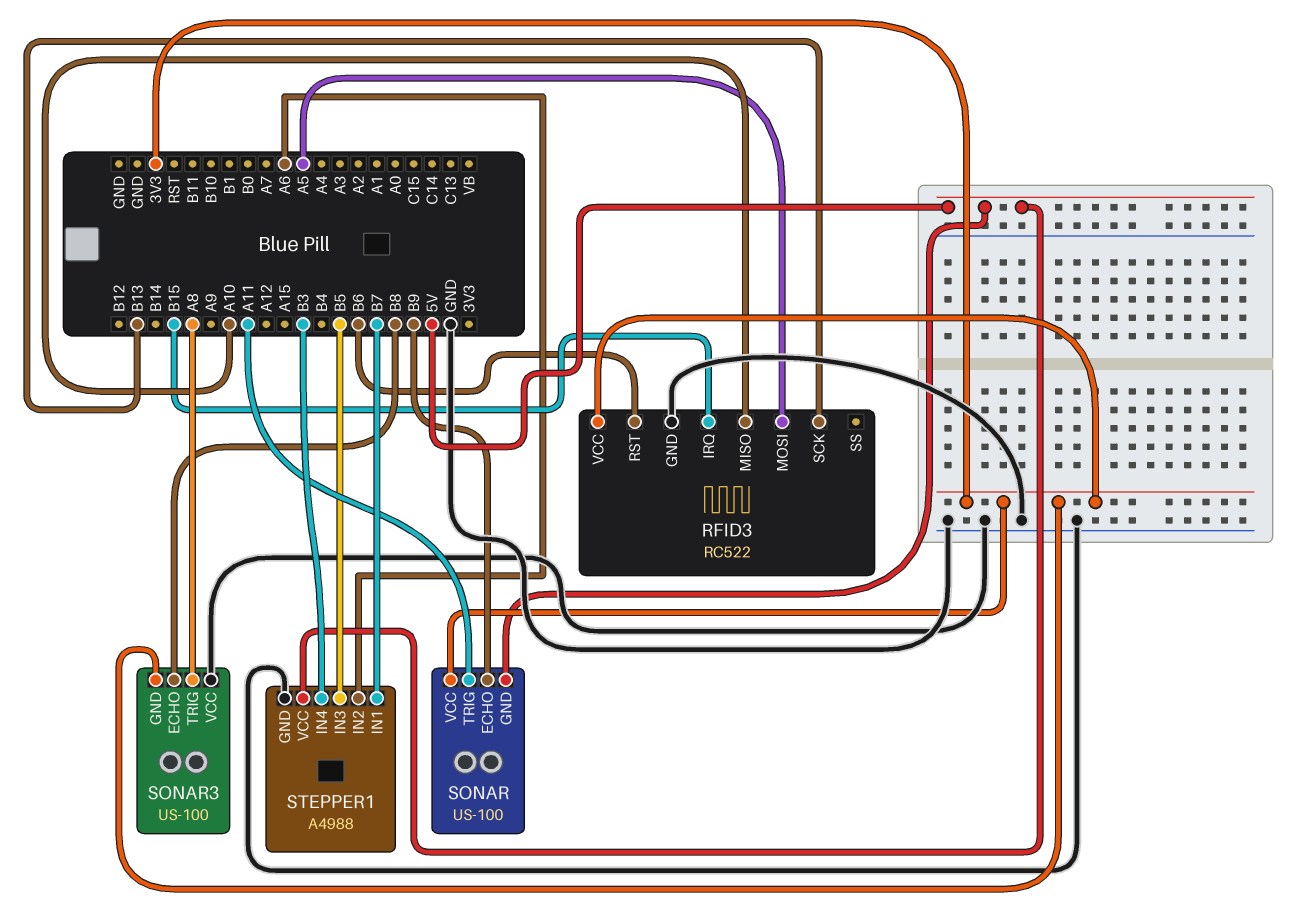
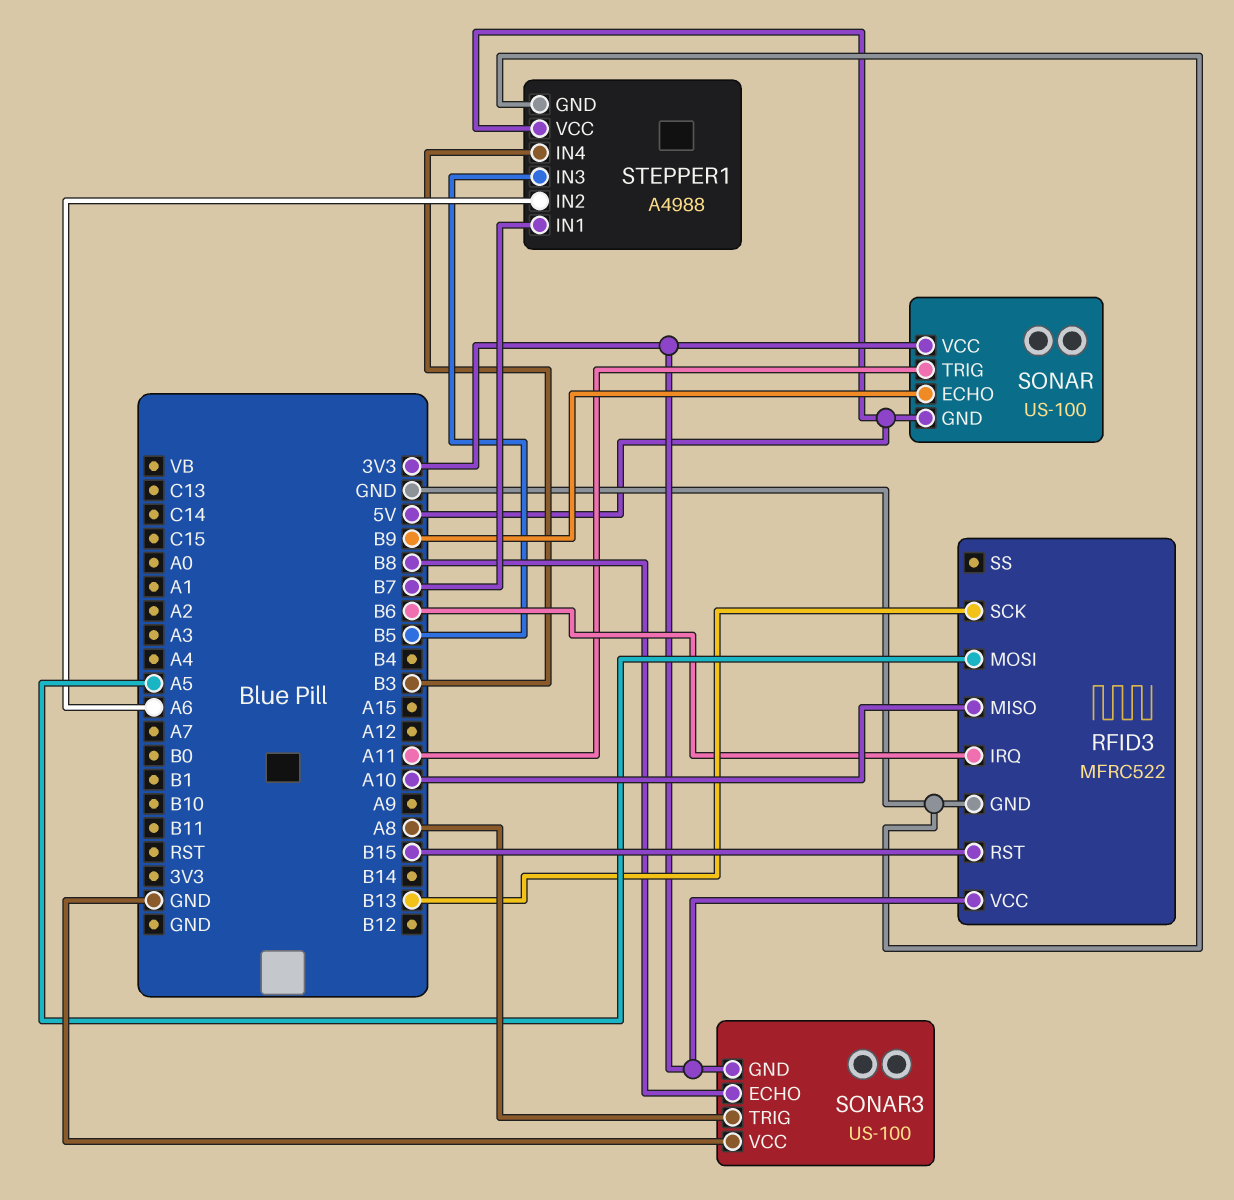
RFID3: RC522 -> MFRC522
RFID3 pin IRQ: B15 -> B6
RFID3 pin RST: B6 -> B15

